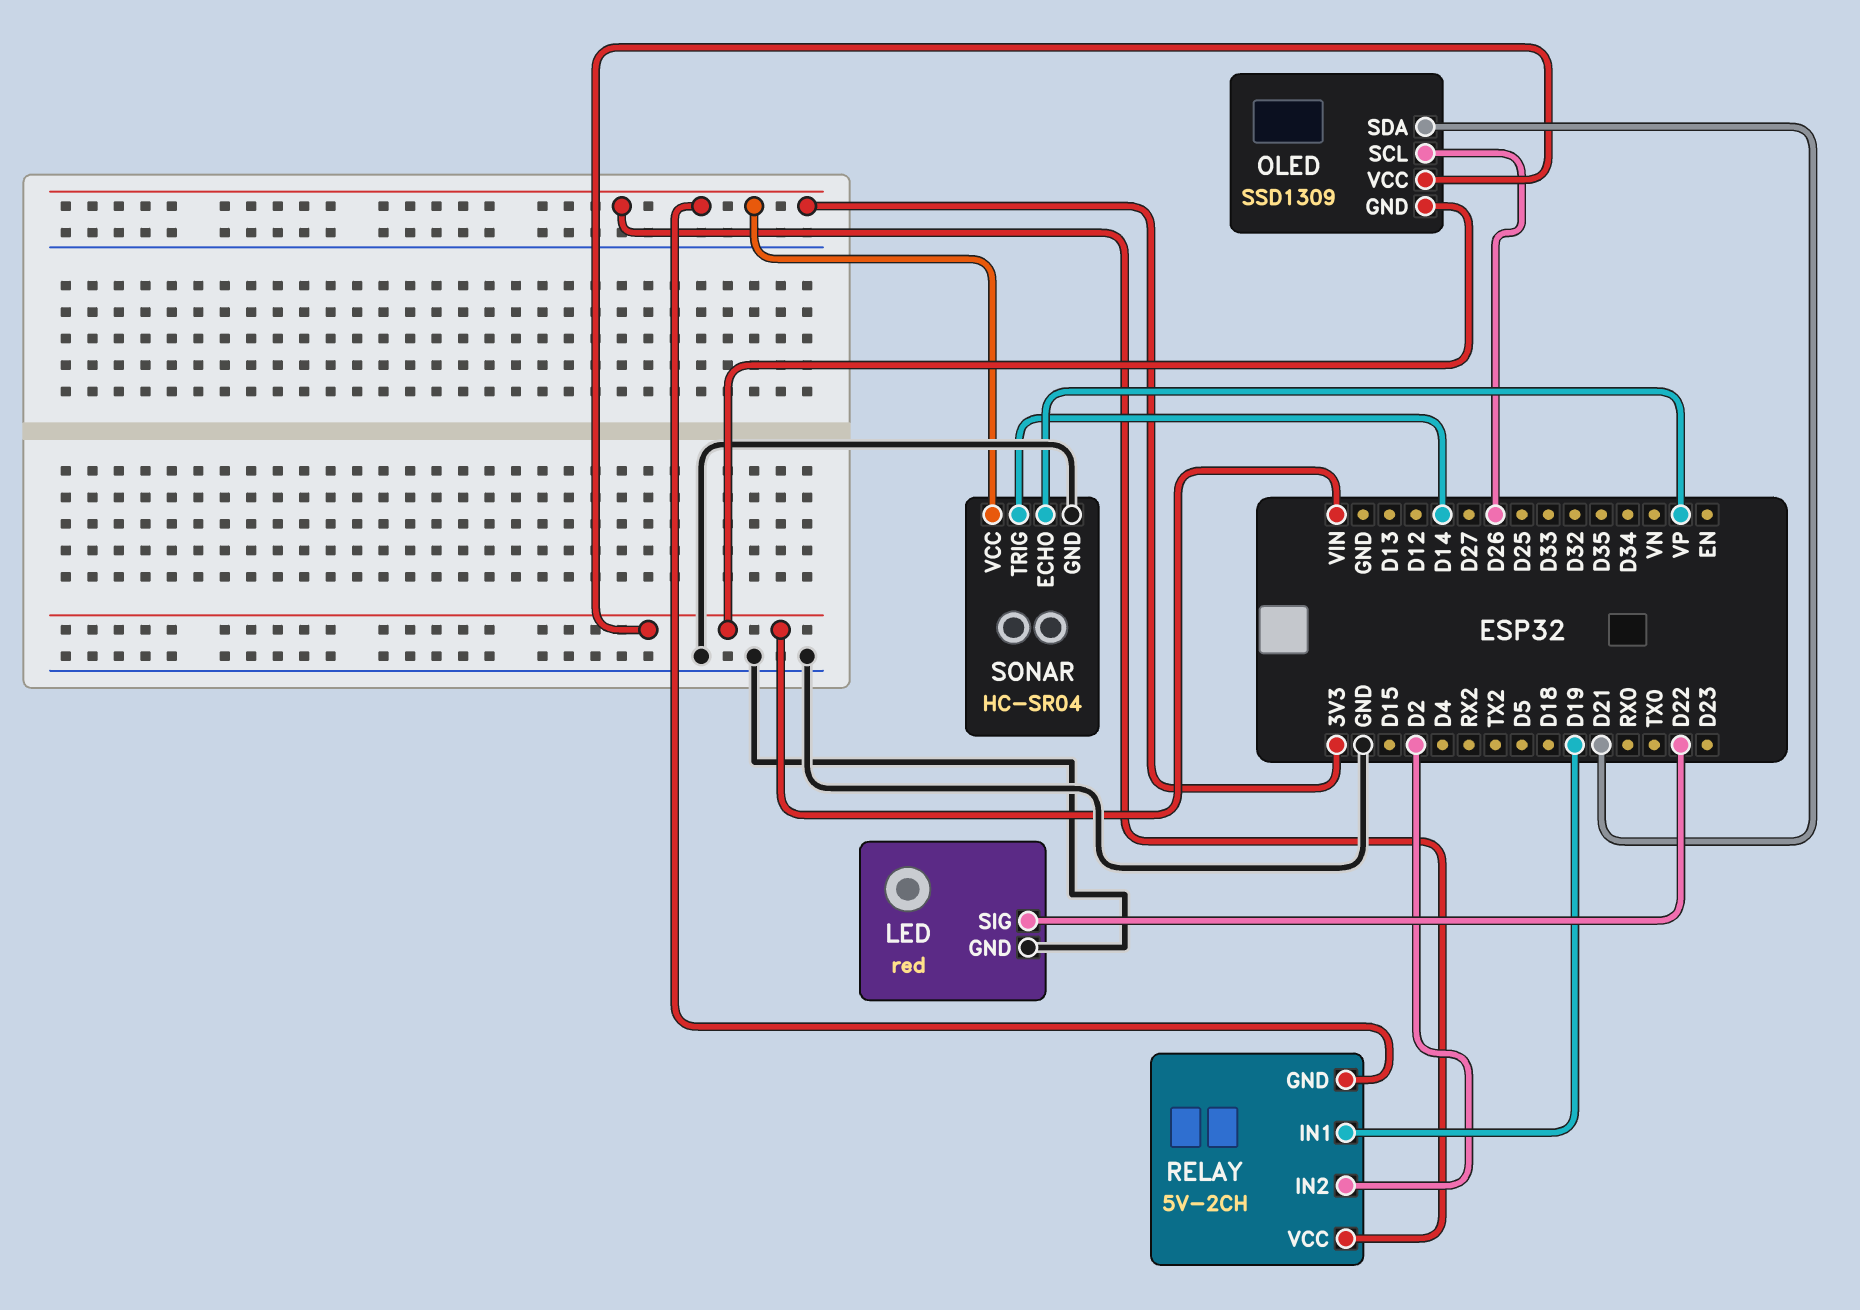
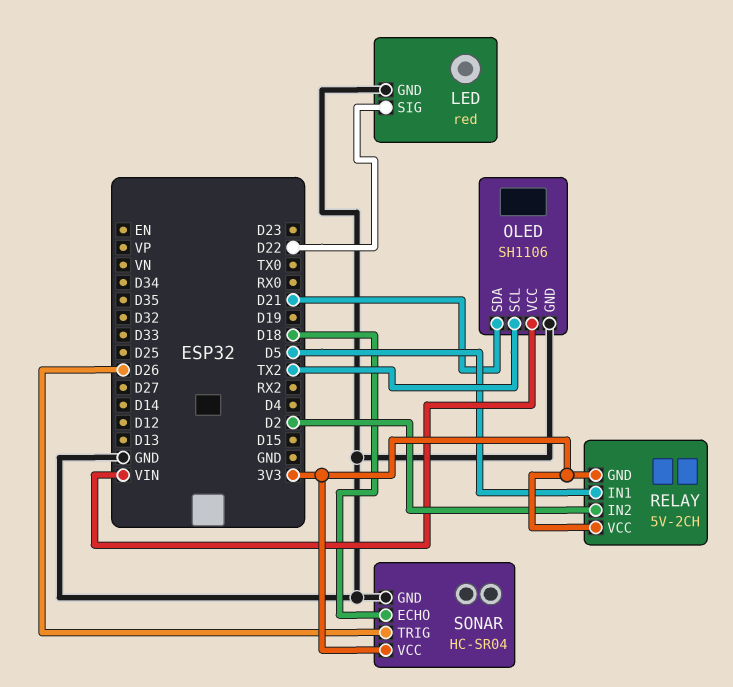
OLED: SSD1309 -> SH1106
OLED pin GND: VIN -> GND
OLED pin SCL: D26 -> TX2
RELAY pin IN1: D19 -> D5
SONAR pin ECHO: VP -> D18
SONAR pin TRIG: D14 -> D26

